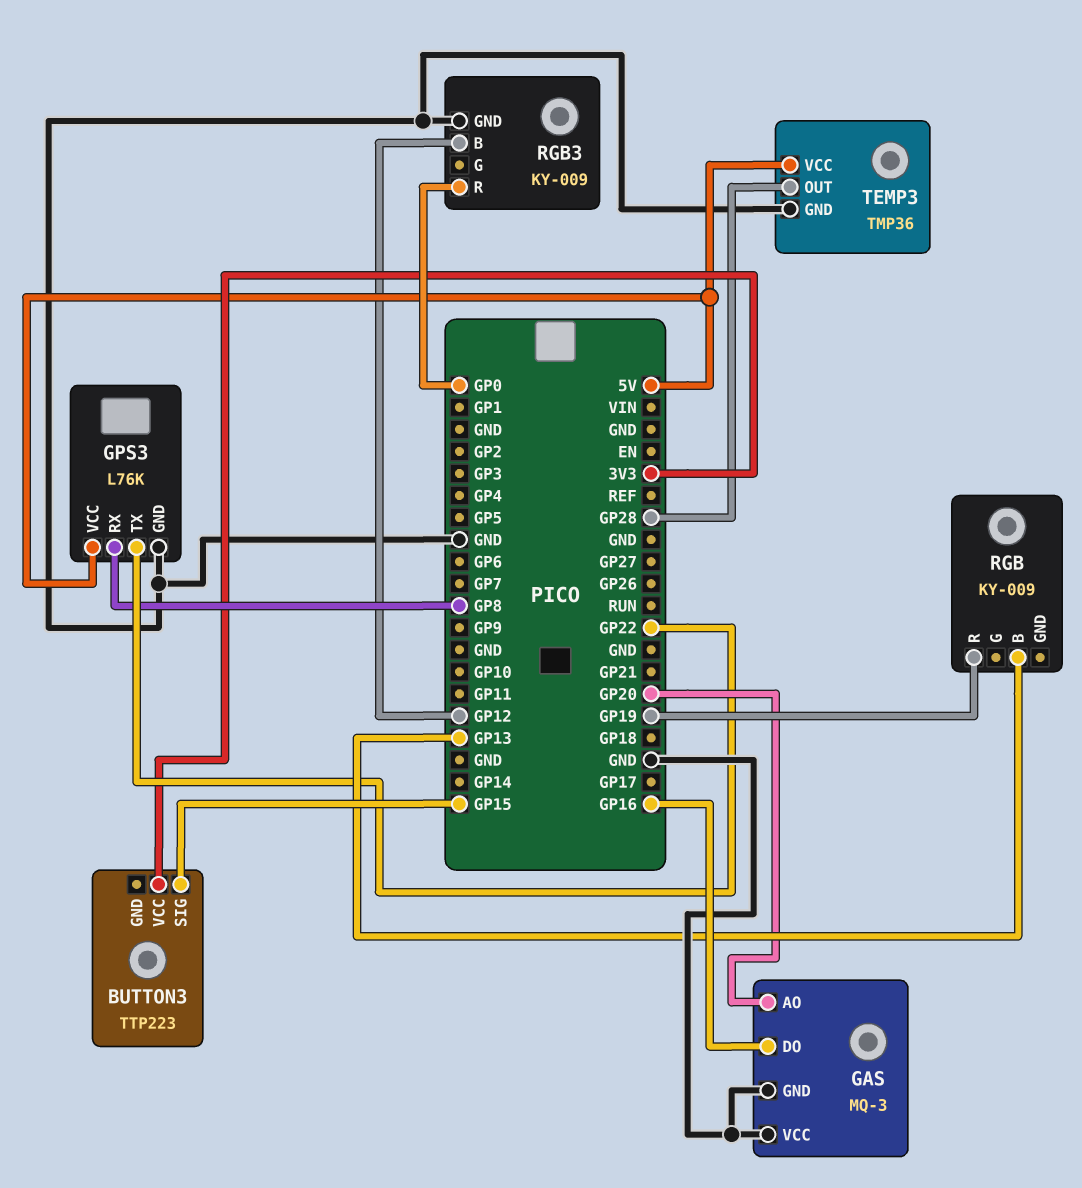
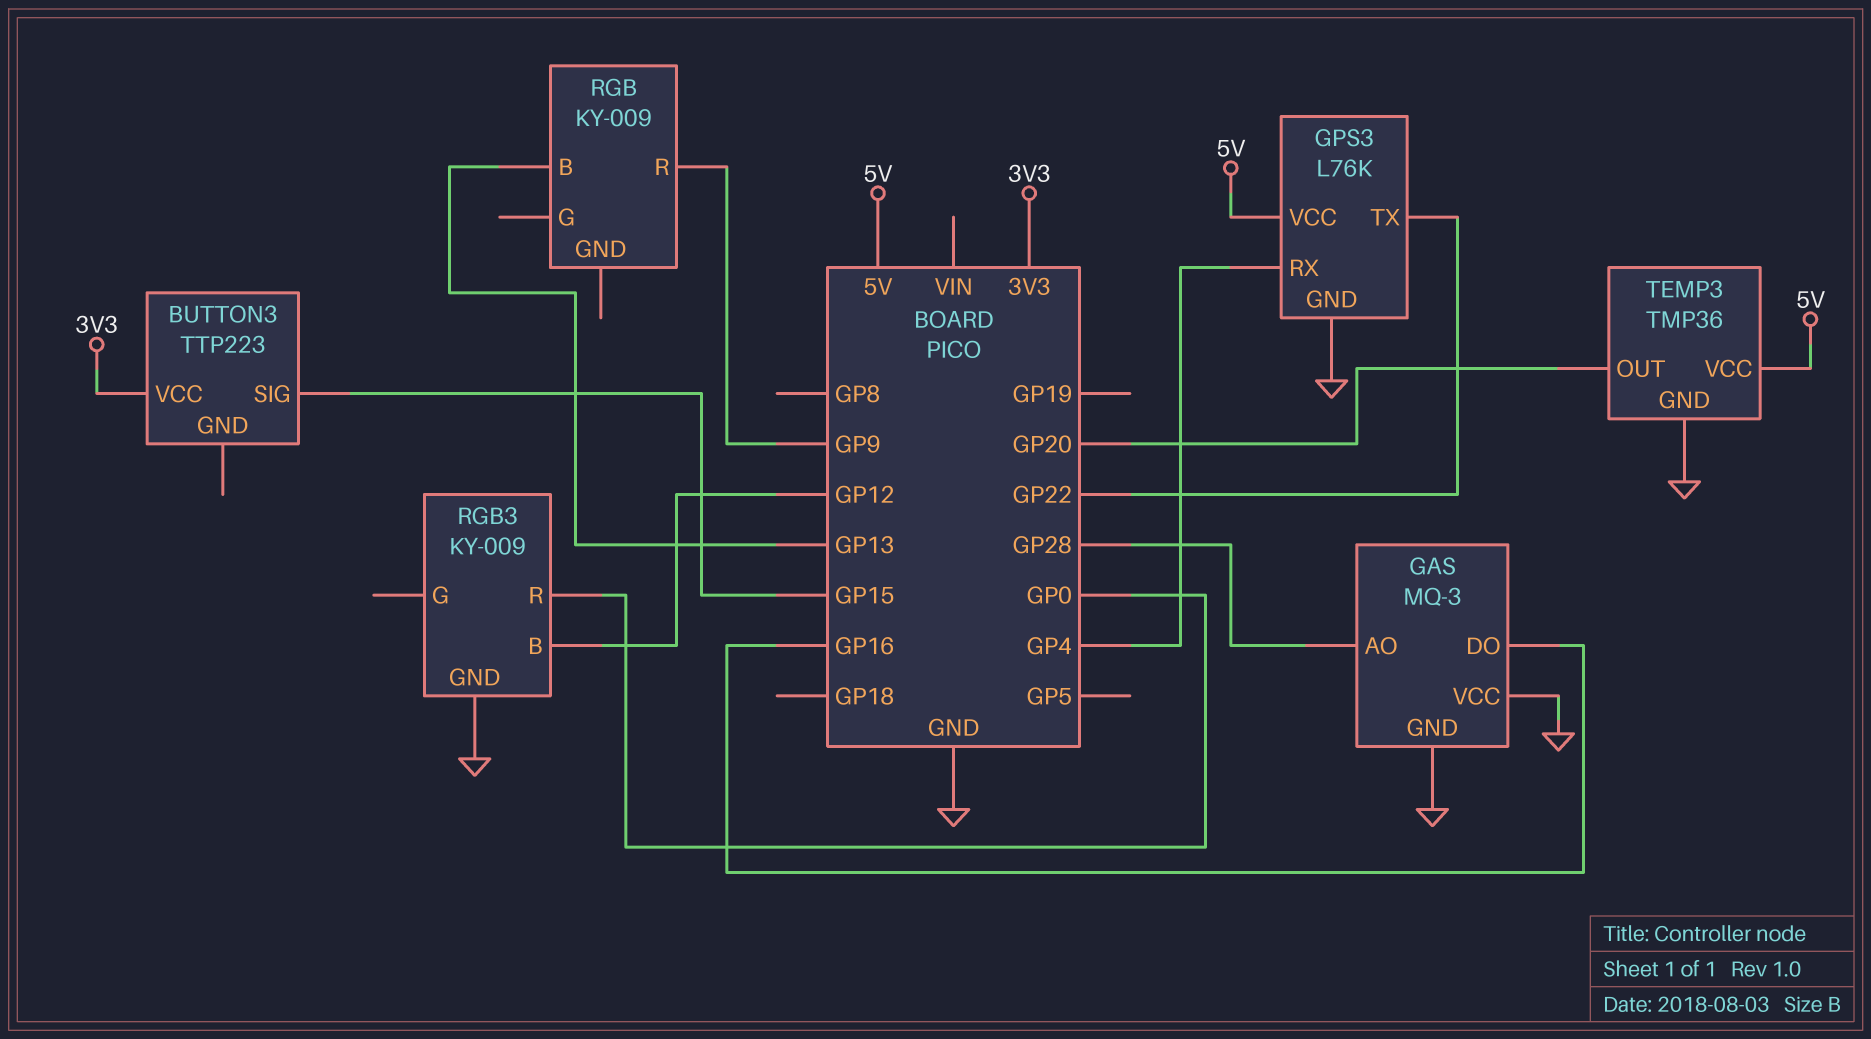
GAS pin AO: GP20 -> GP28
GPS3 pin RX: GP8 -> GP4
RGB pin R: GP19 -> GP9
TEMP3 pin OUT: GP28 -> GP20

